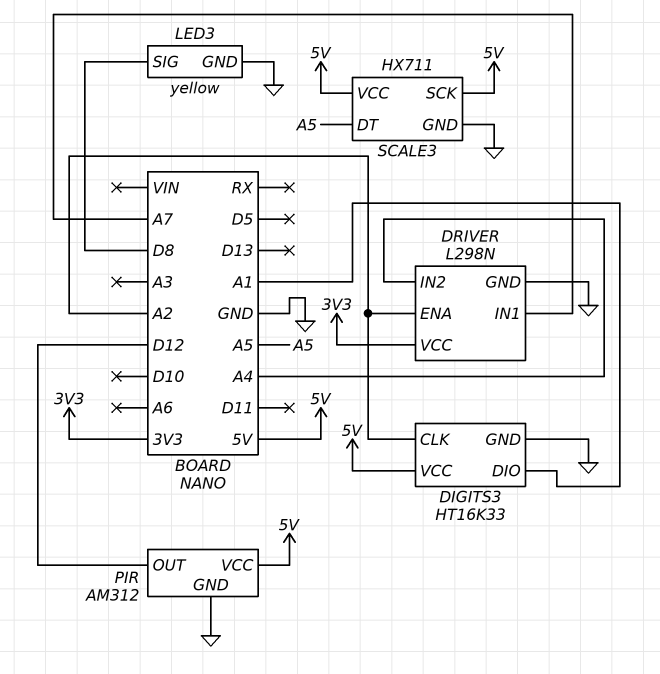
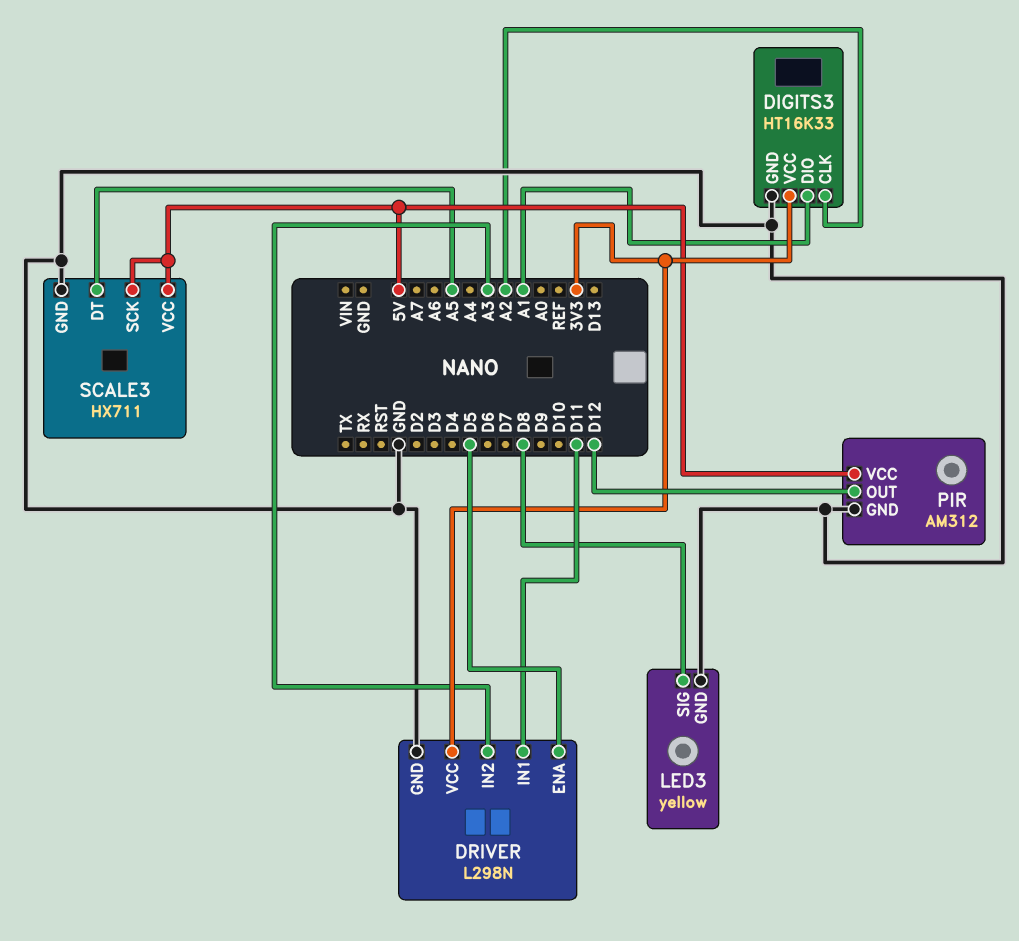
DIGITS3 pin VCC: 5V -> 3V3
DRIVER pin ENA: A2 -> D5
DRIVER pin IN1: A7 -> D11
DRIVER pin IN2: A4 -> A3

